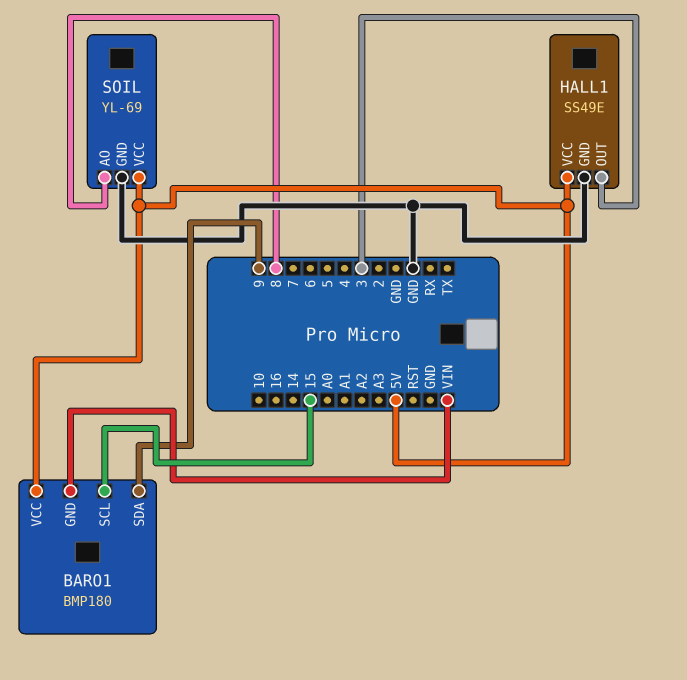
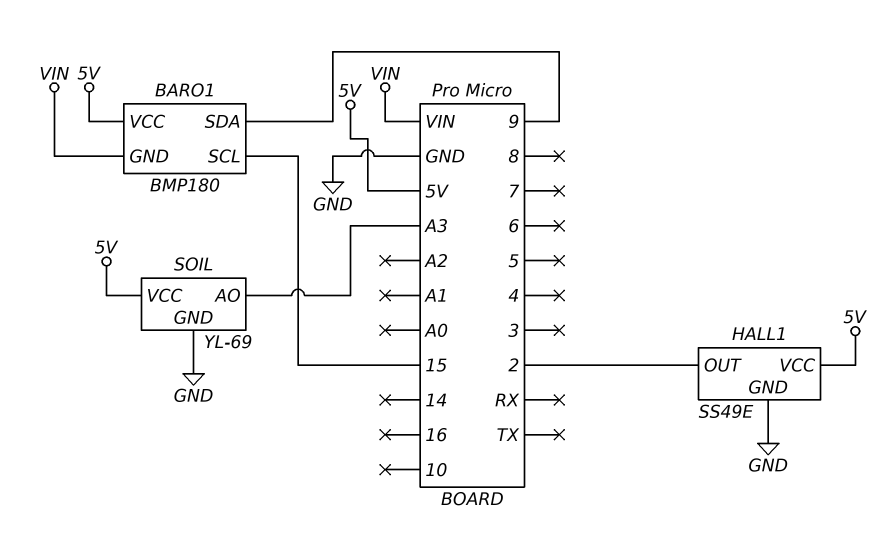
HALL1 pin OUT: 3 -> 2
SOIL pin AO: 8 -> A3

